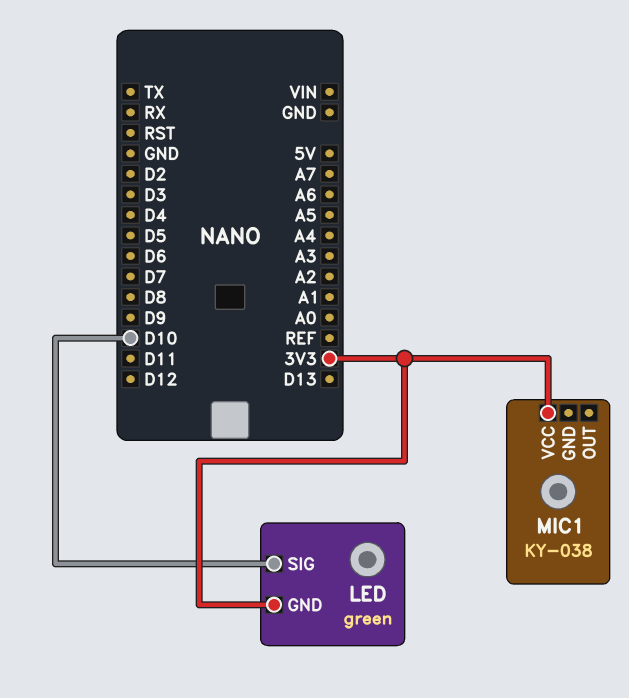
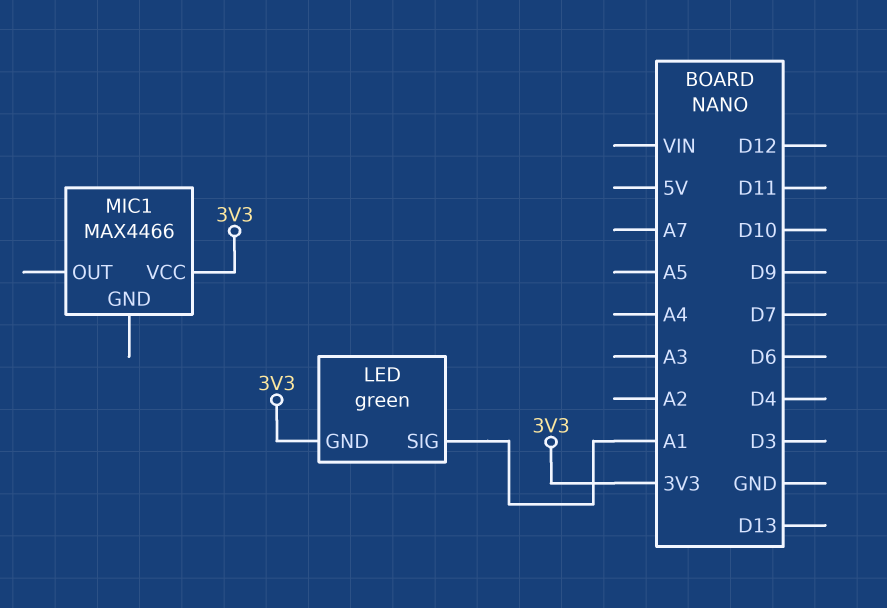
LED pin SIG: D10 -> A1
MIC1: KY-038 -> MAX4466

